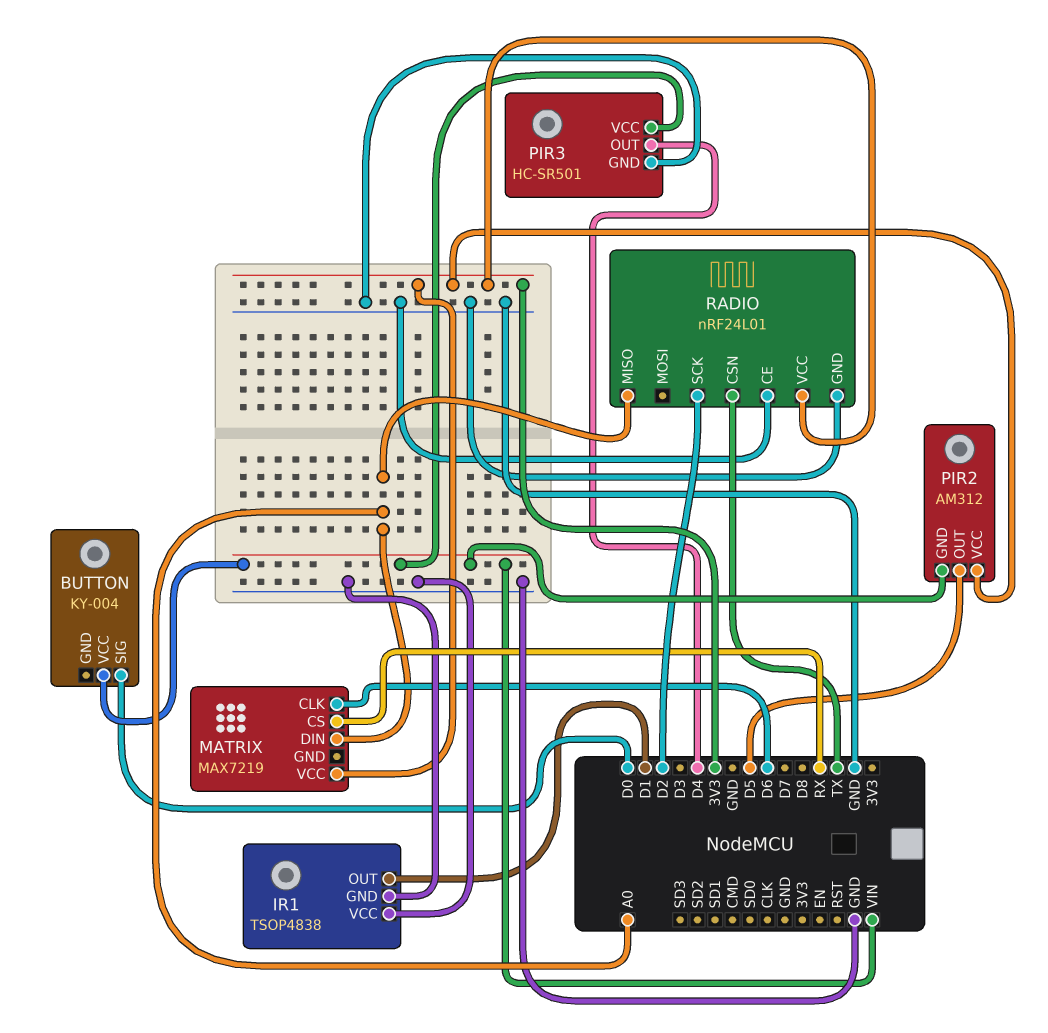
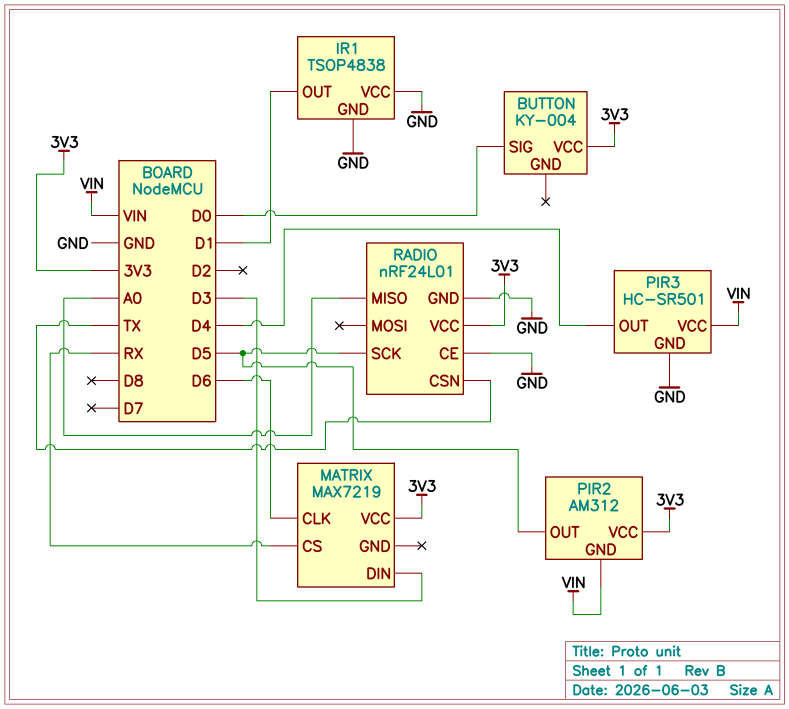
BUTTON pin VCC: VIN -> 3V3
MATRIX pin DIN: A0 -> D3
RADIO pin SCK: D2 -> D5

